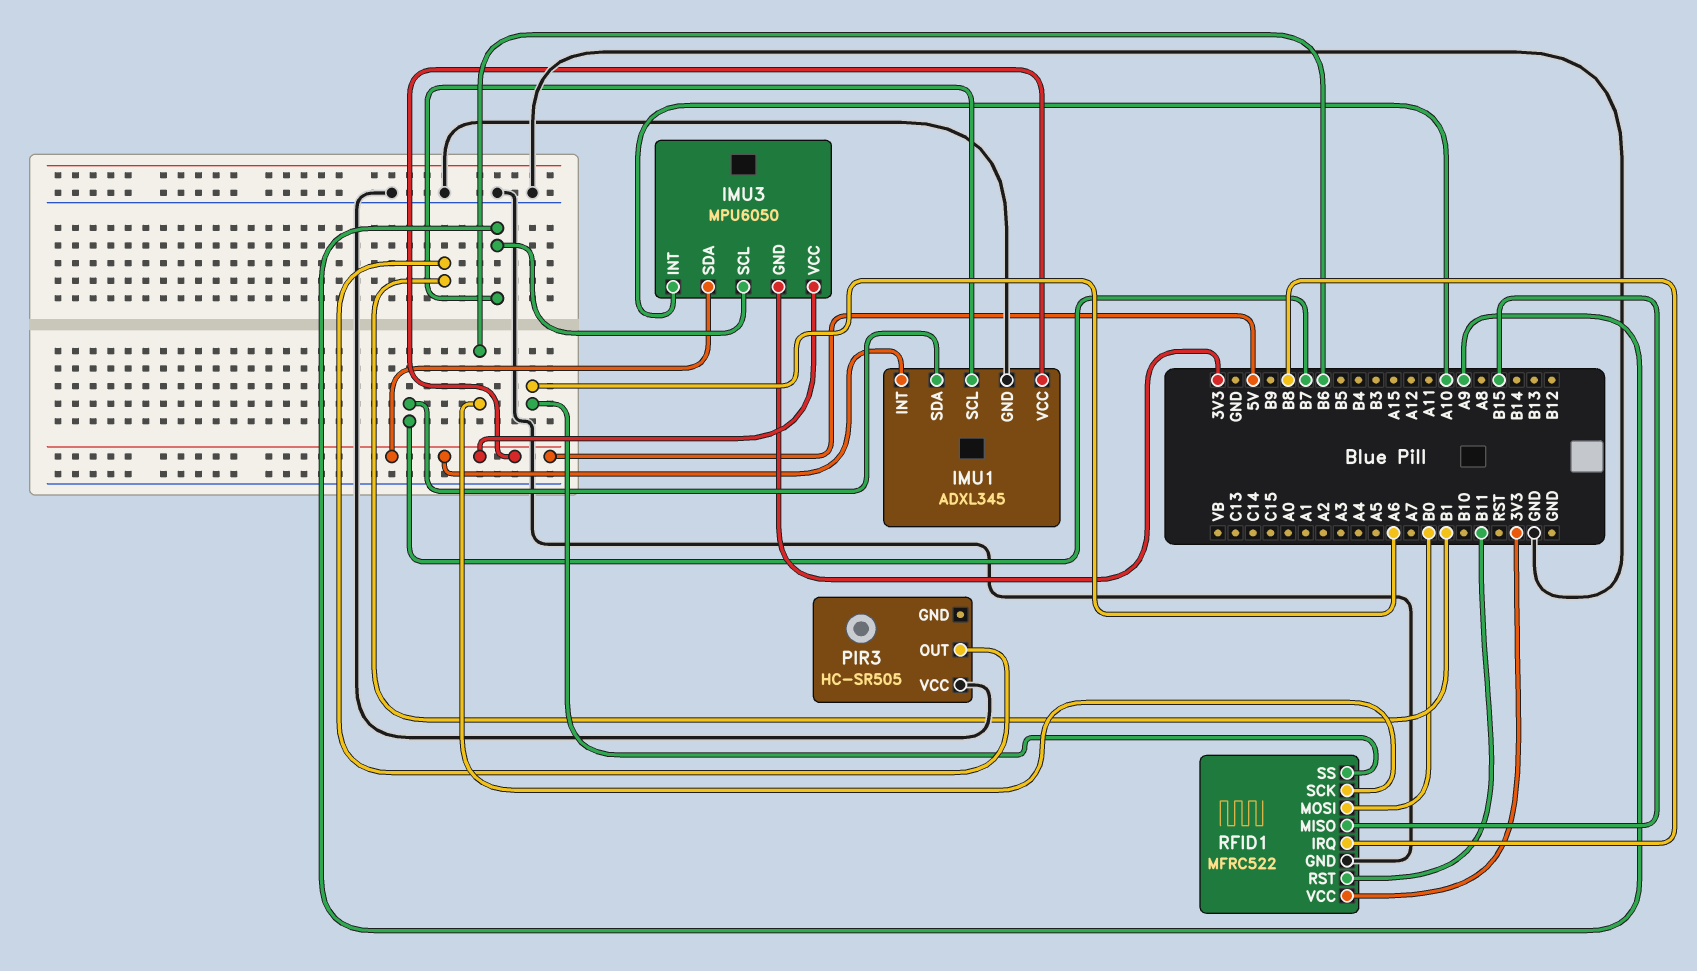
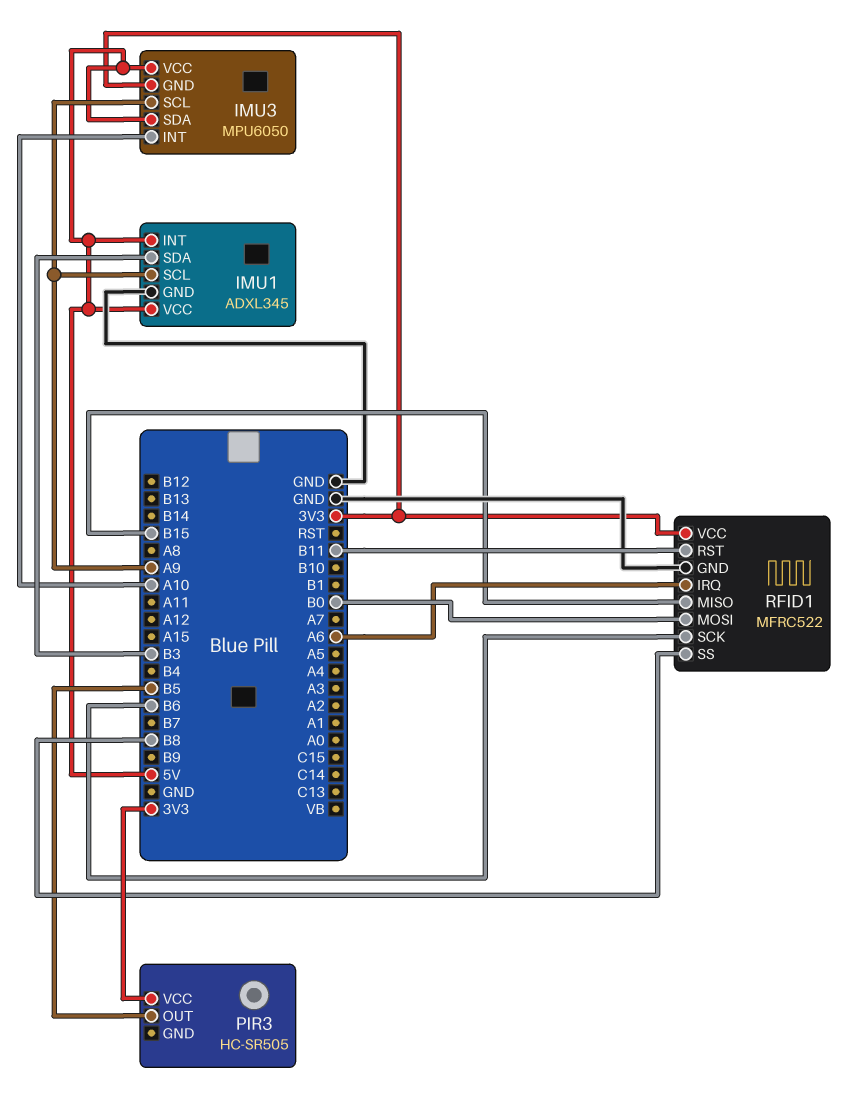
IMU1 pin SDA: B7 -> B3
PIR3 pin OUT: B1 -> B5
PIR3 pin VCC: GND -> 3V3
RFID1 pin IRQ: B8 -> A6
RFID1 pin SS: A6 -> B8

